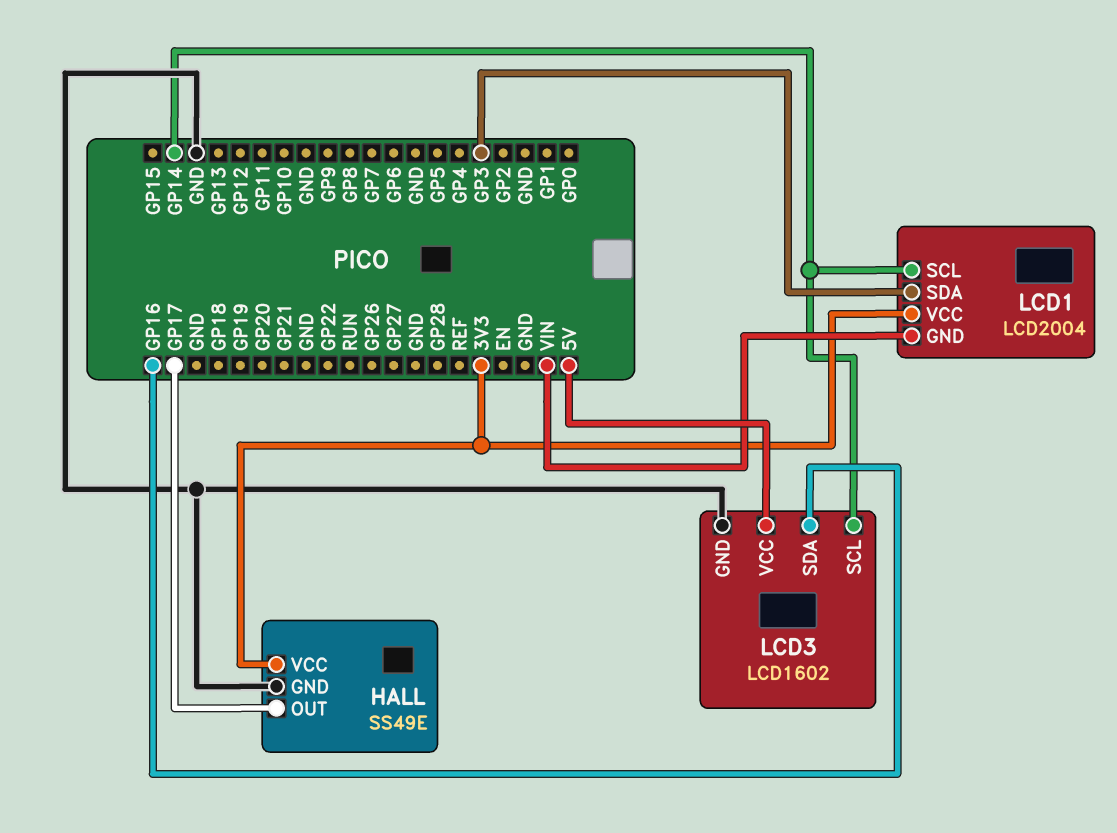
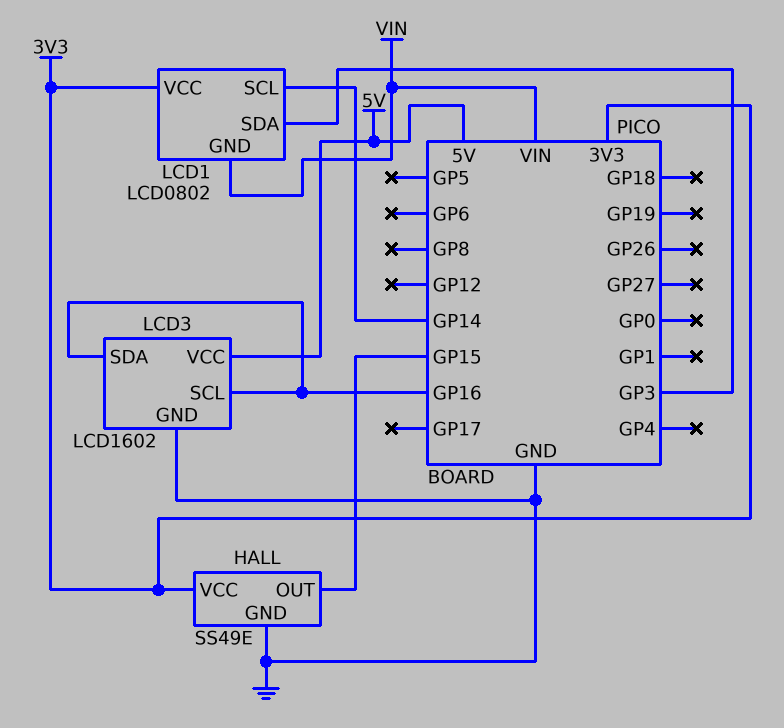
HALL pin OUT: GP17 -> GP15
LCD1: LCD2004 -> LCD0802
LCD3 pin SCL: GP14 -> GP16

